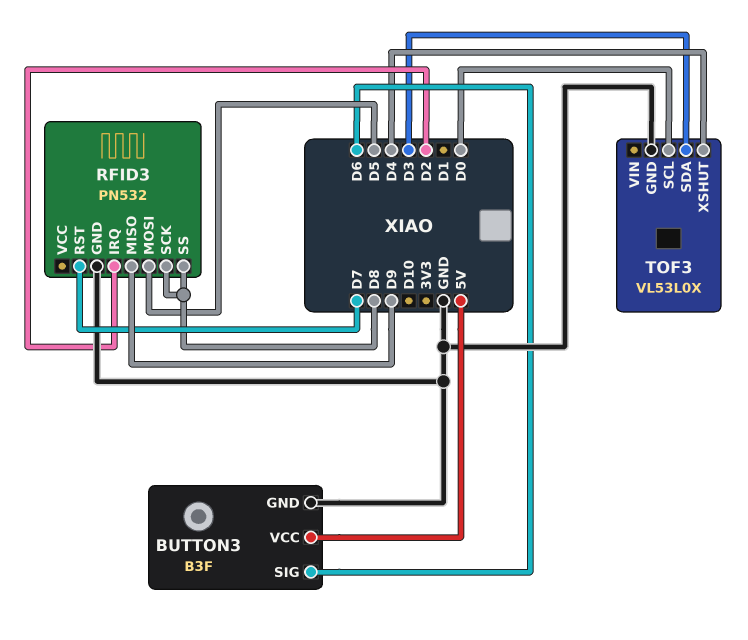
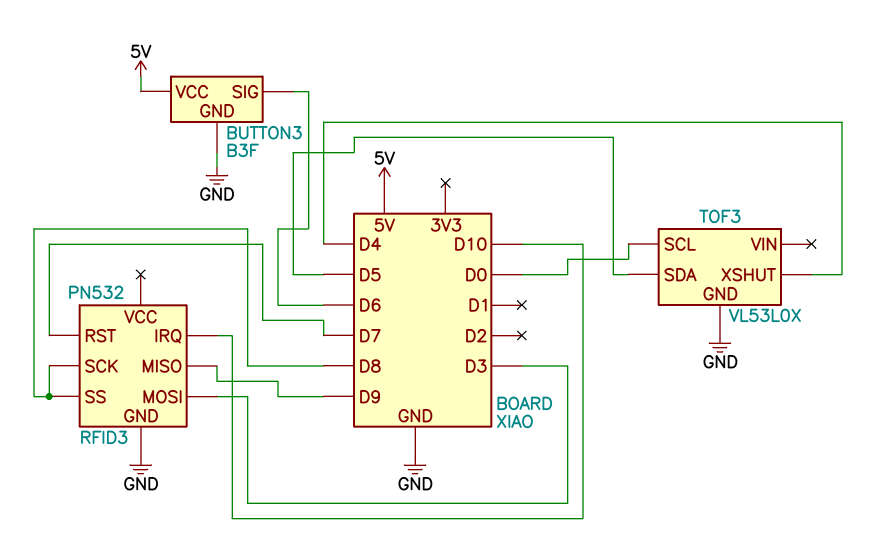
RFID3 pin IRQ: D2 -> D10
RFID3 pin MOSI: D5 -> D3
TOF3 pin SDA: D3 -> D5

